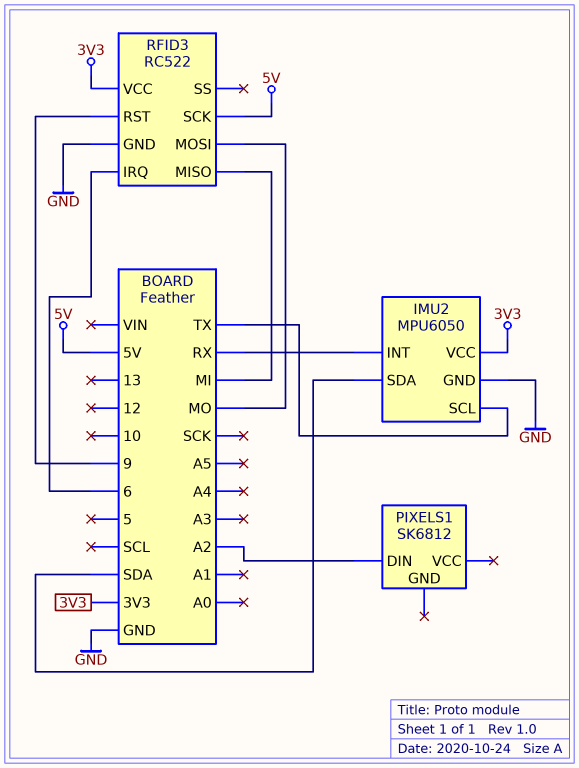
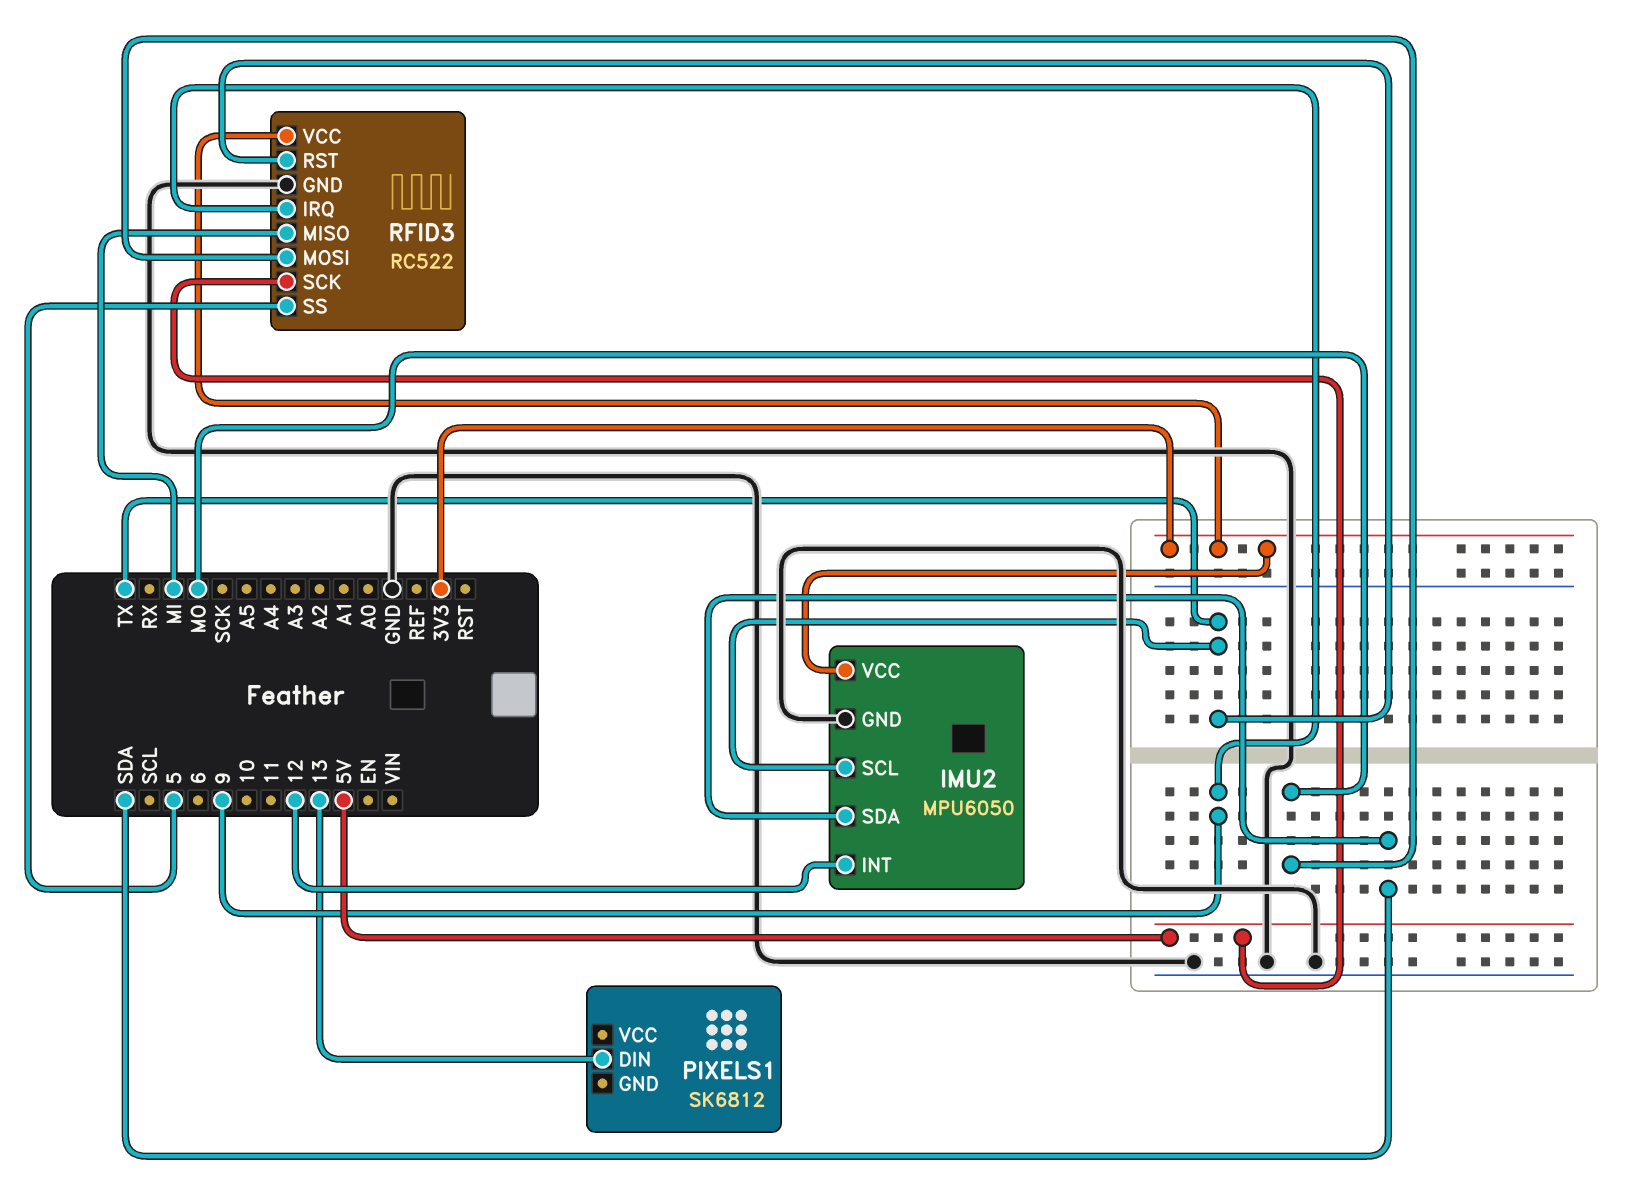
IMU2 pin INT: RX -> 12
PIXELS1 pin DIN: A2 -> 13
RFID3 pin IRQ: 6 -> 9
RFID3 pin RST: 9 -> TX
RFID3 pin SS: none -> 5

